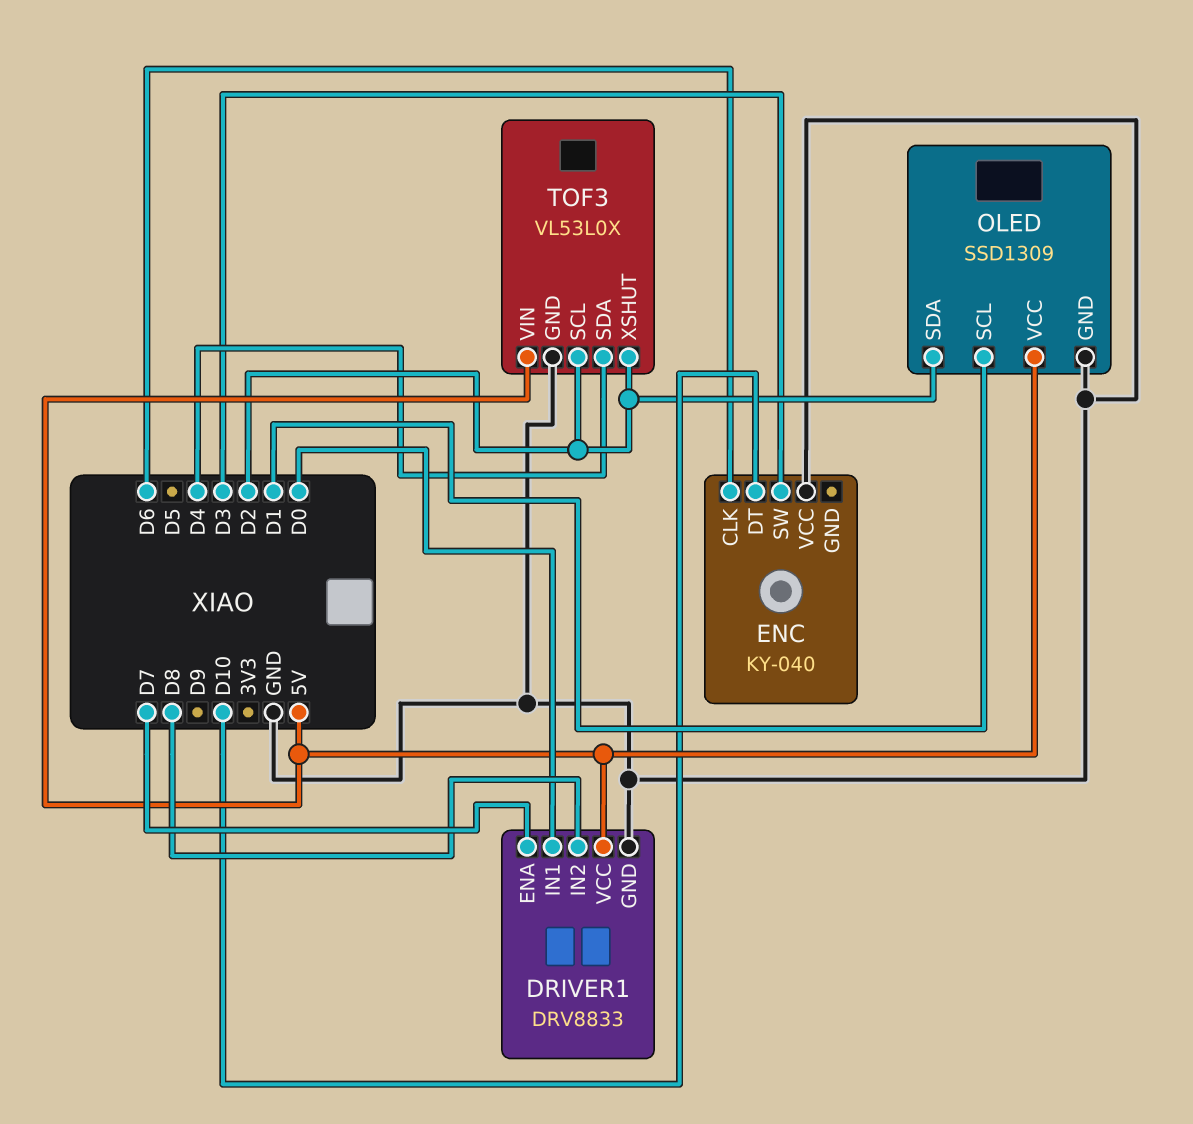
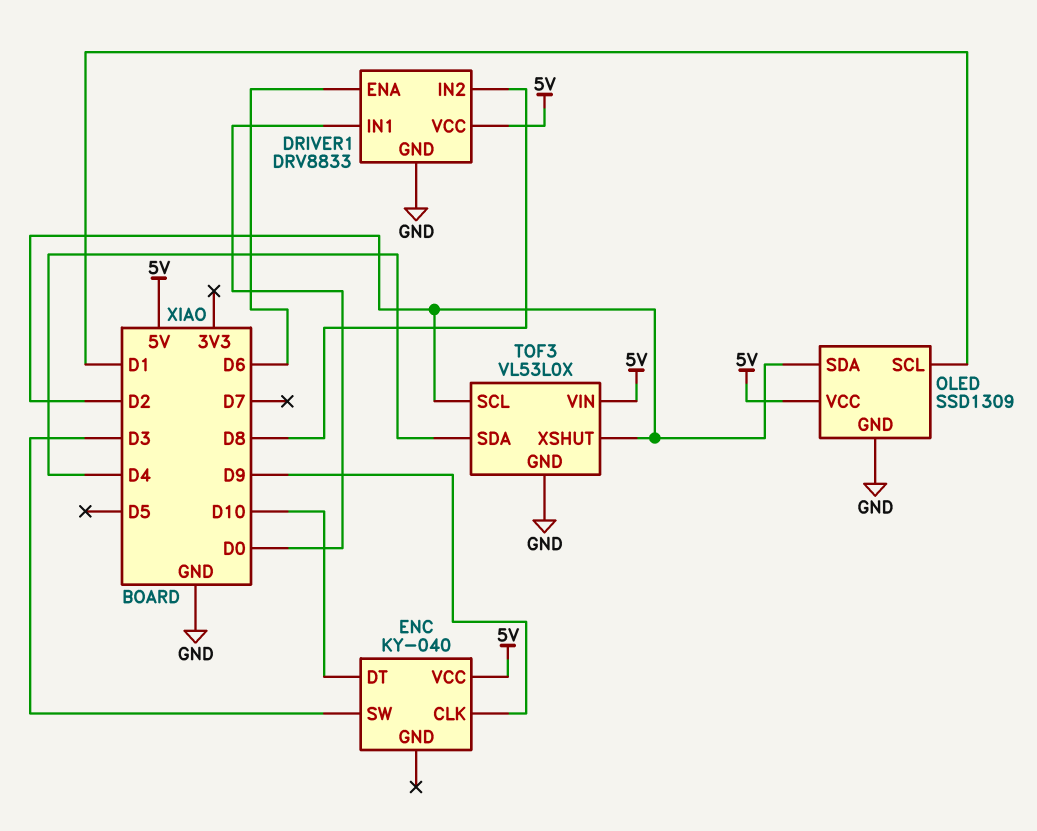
DRIVER1 pin ENA: D7 -> D6
ENC pin CLK: D6 -> D9
ENC pin VCC: GND -> 5V

